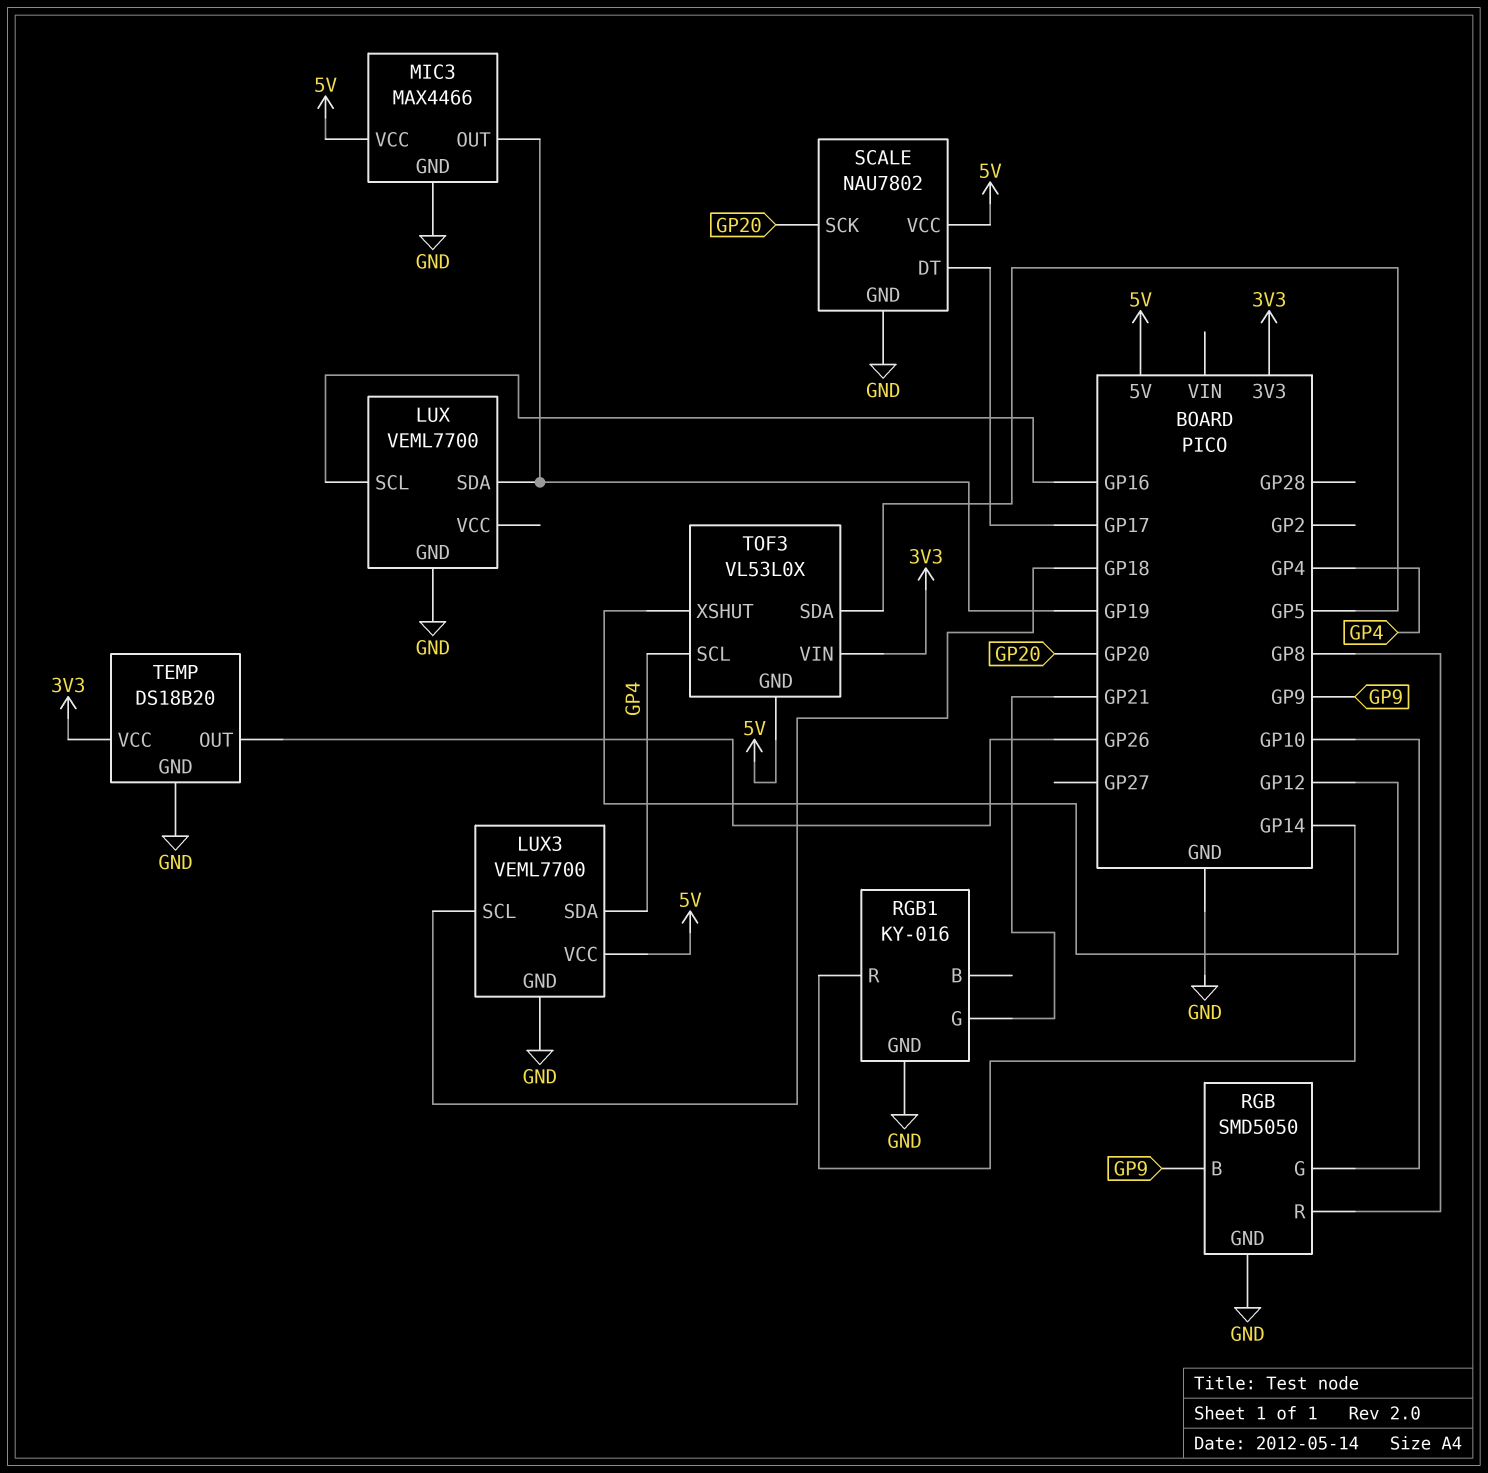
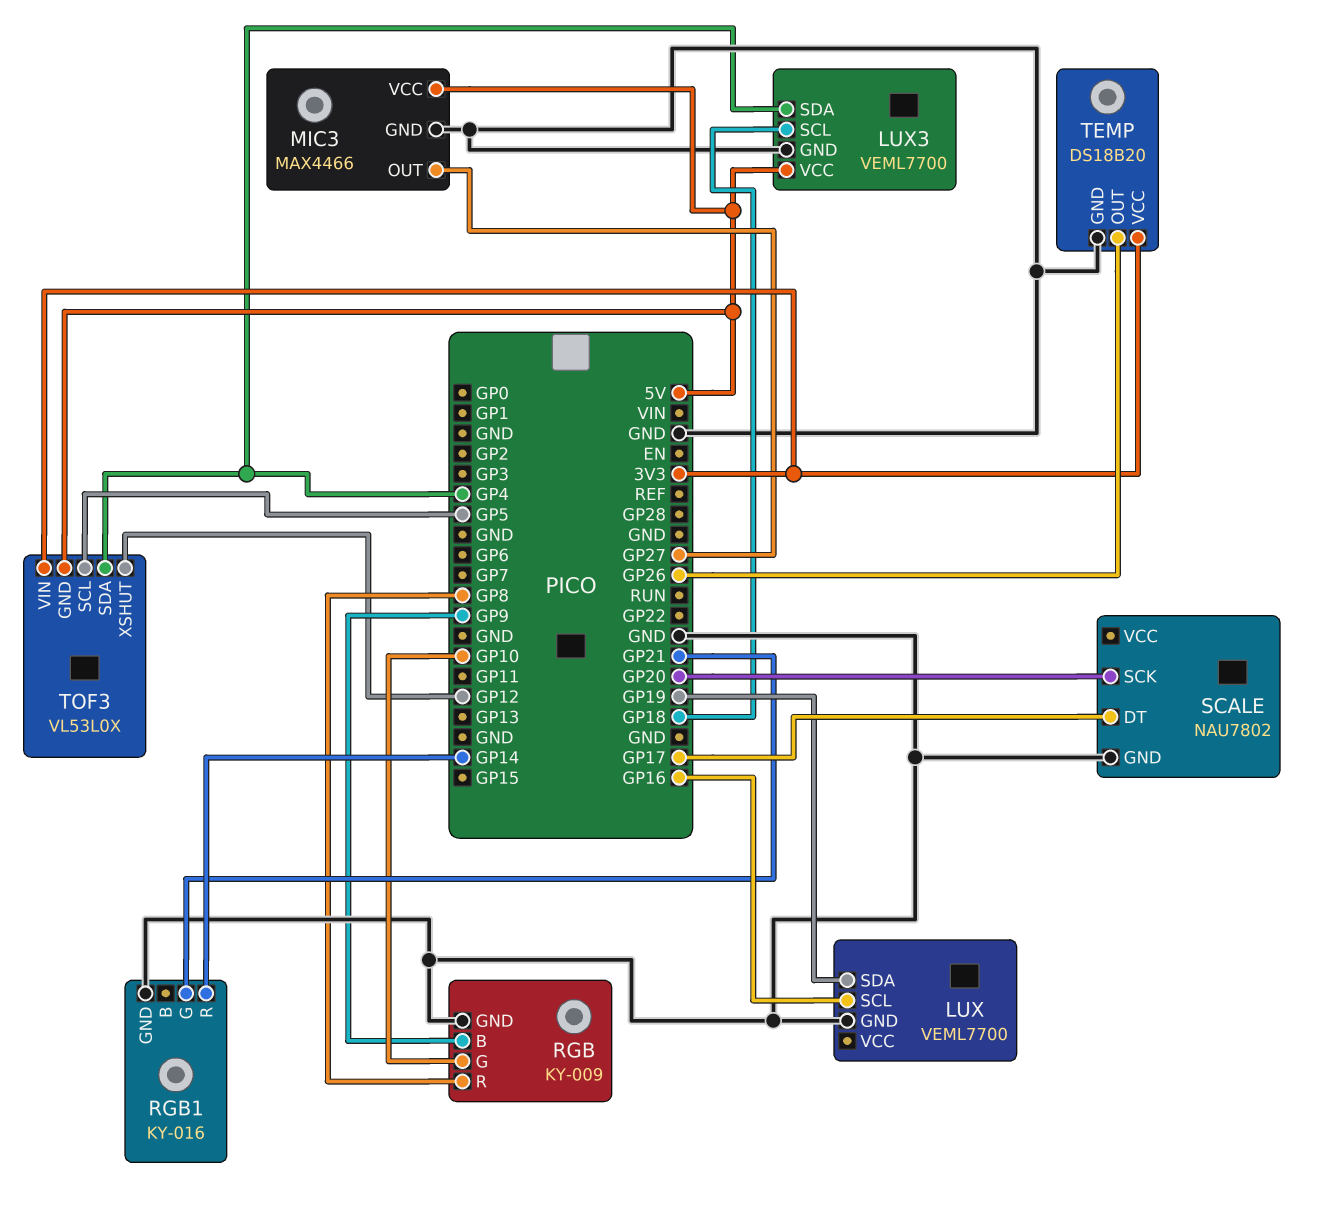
MIC3 pin OUT: GP19 -> GP27
RGB: SMD5050 -> KY-009
SCALE pin VCC: 5V -> none
TOF3 pin SCL: GP4 -> GP5
TOF3 pin SDA: GP5 -> GP4

